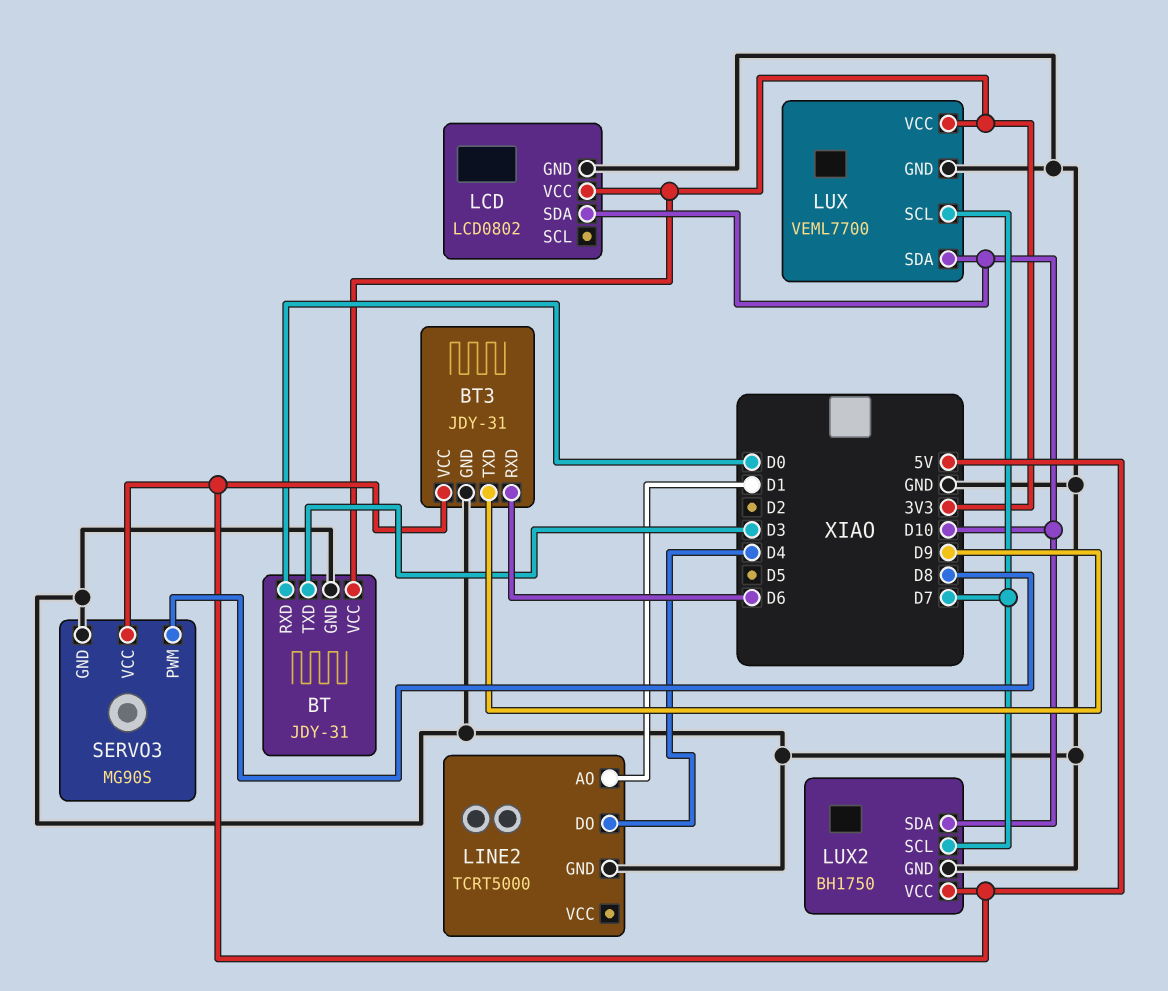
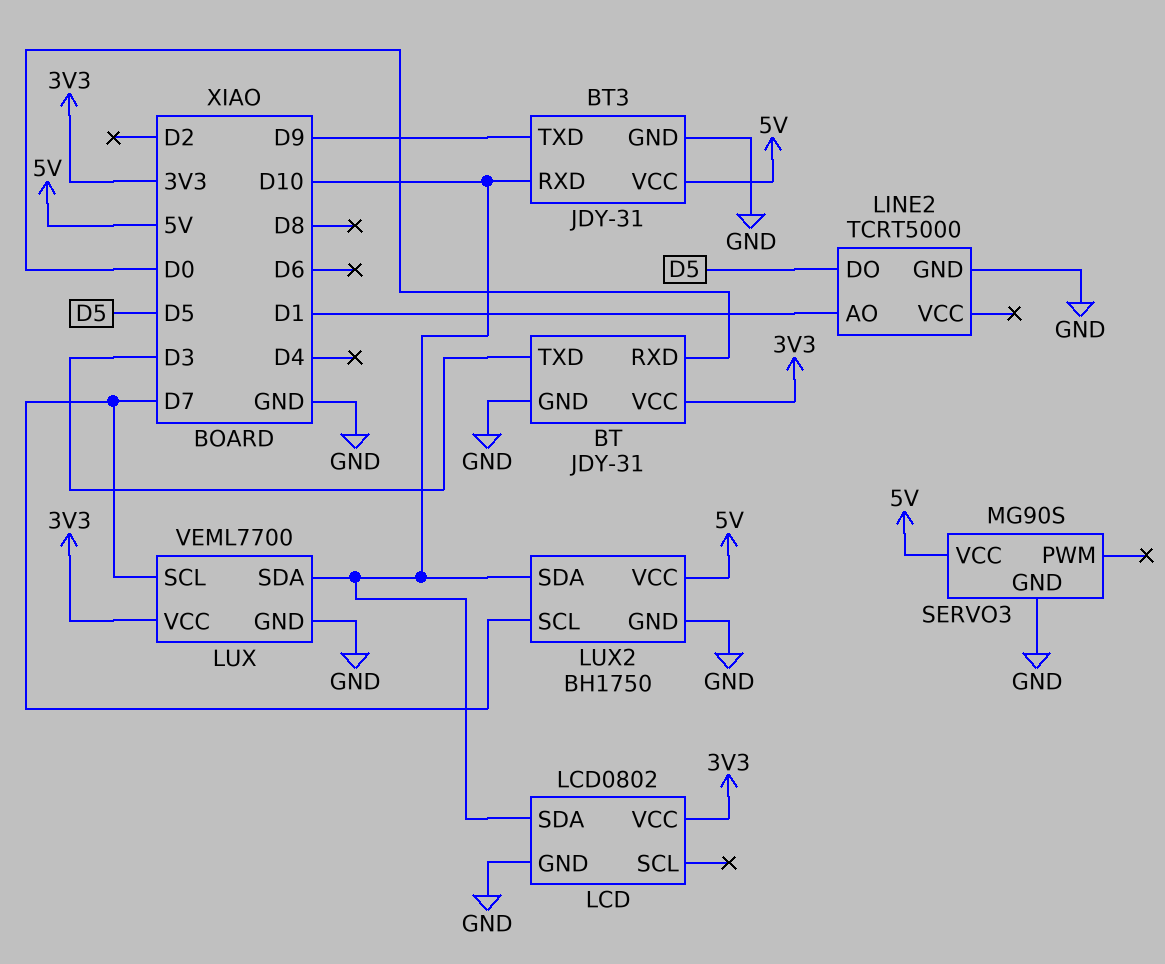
BT3 pin RXD: D6 -> D10
LINE2 pin DO: D4 -> D5
SERVO3 pin PWM: D8 -> none

